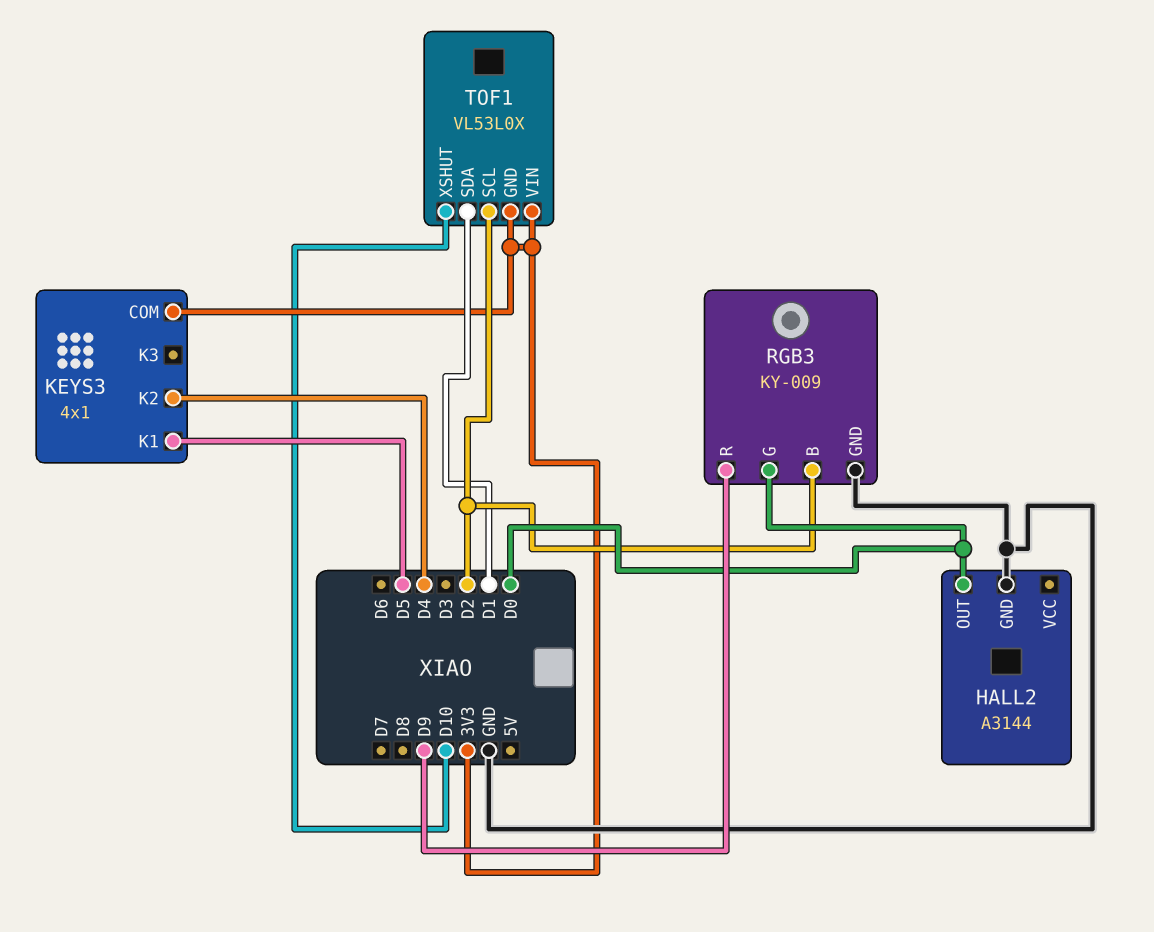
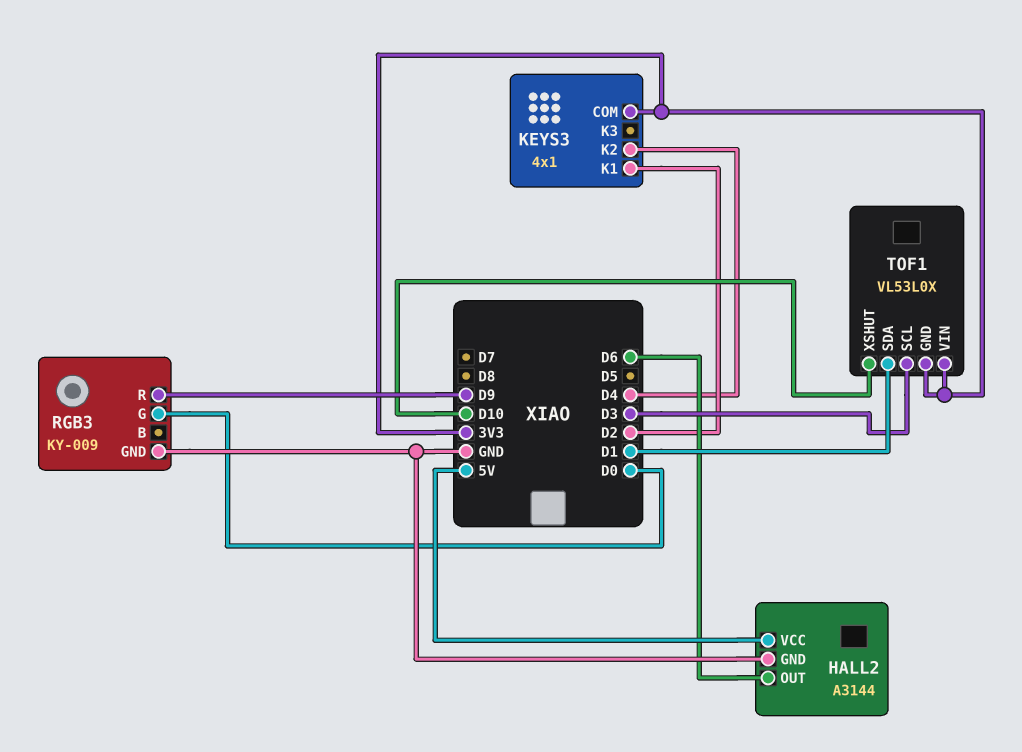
HALL2 pin OUT: D0 -> D6
HALL2 pin VCC: none -> 5V
KEYS3 pin K1: D5 -> D2
RGB3 pin B: D2 -> none
TOF1 pin SCL: D2 -> D3

